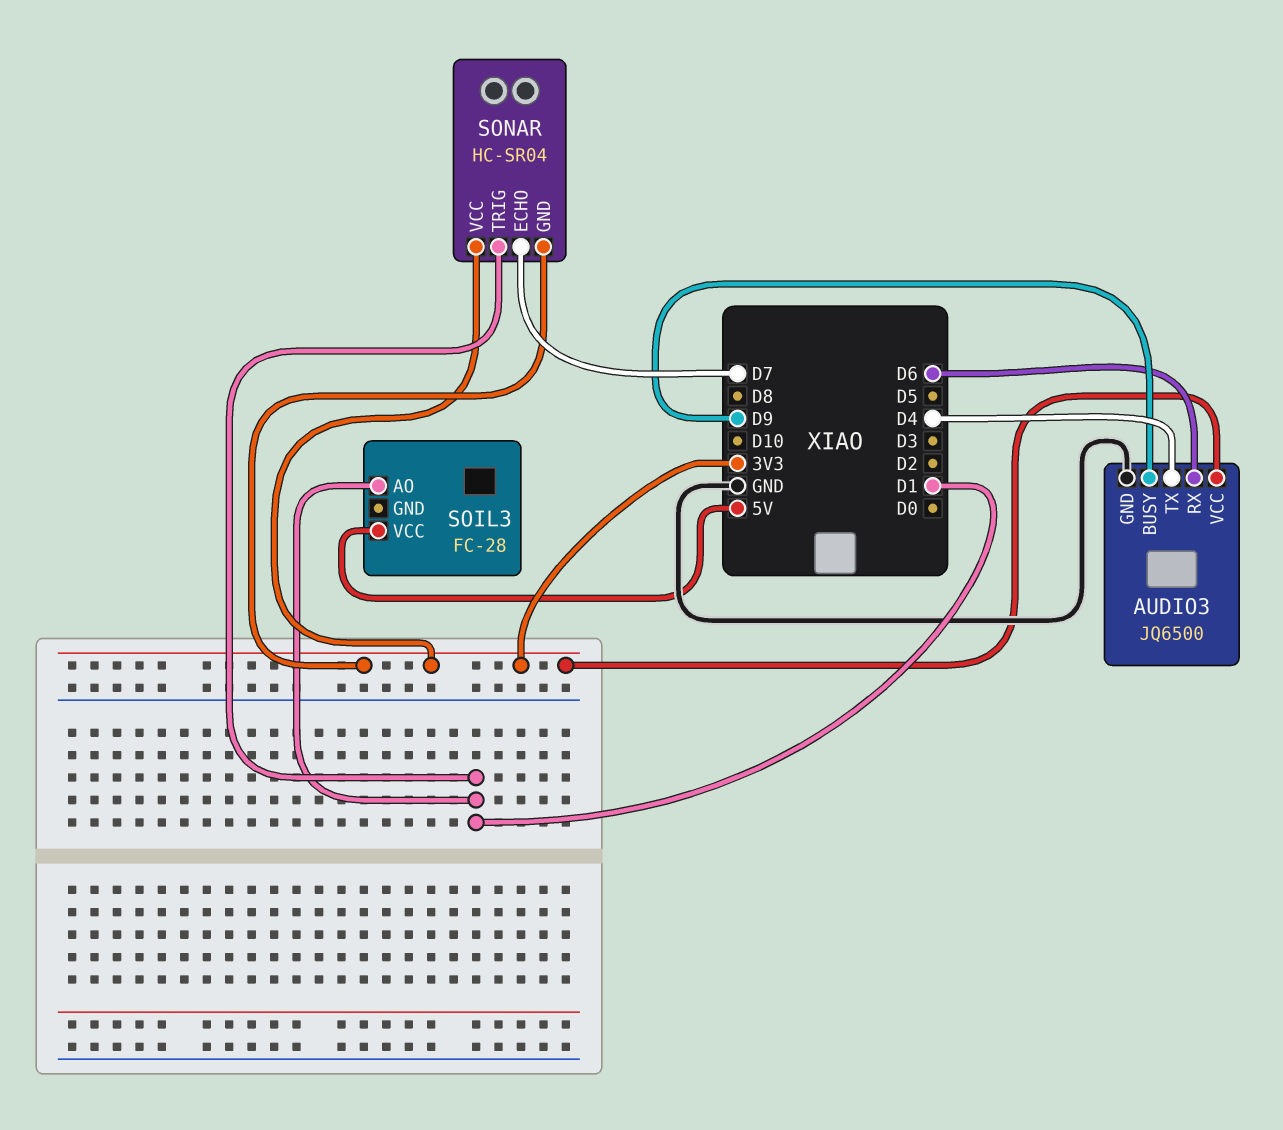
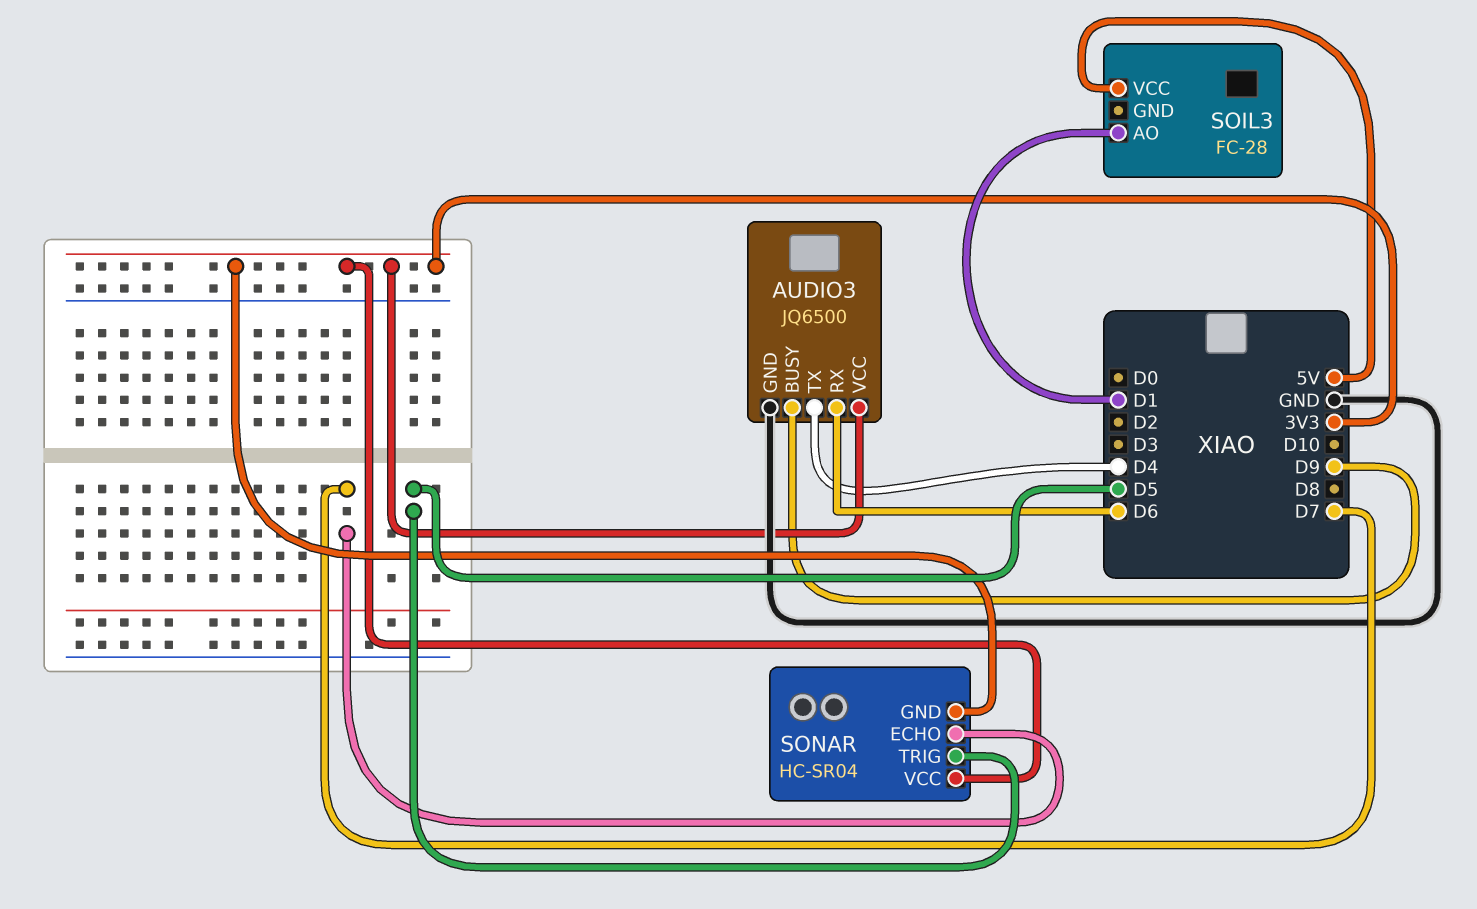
SONAR pin TRIG: D1 -> D5

